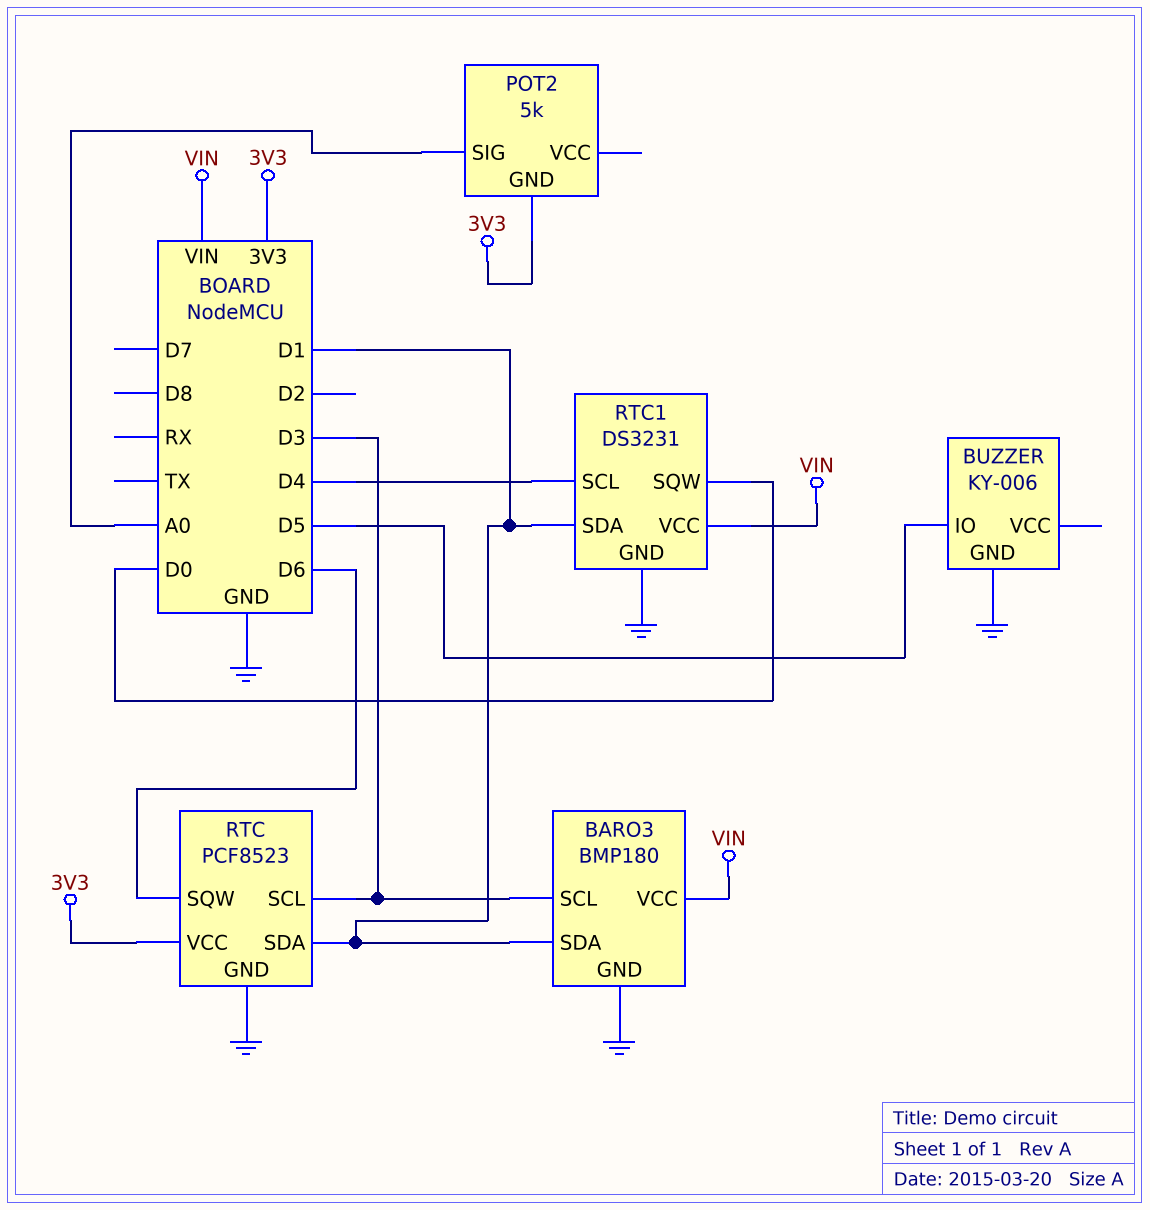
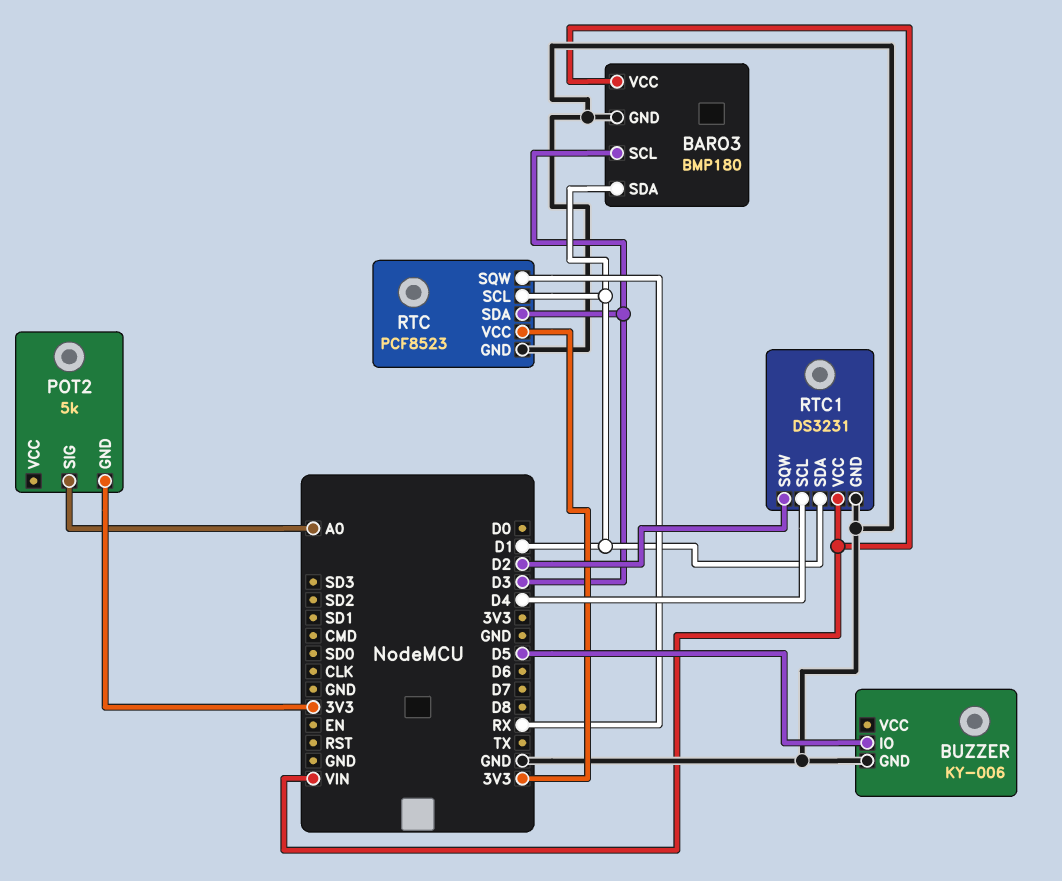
RTC pin SCL: D3 -> D1
RTC pin SDA: D1 -> D3
RTC pin SQW: D6 -> RX
RTC1 pin SQW: D0 -> D2

